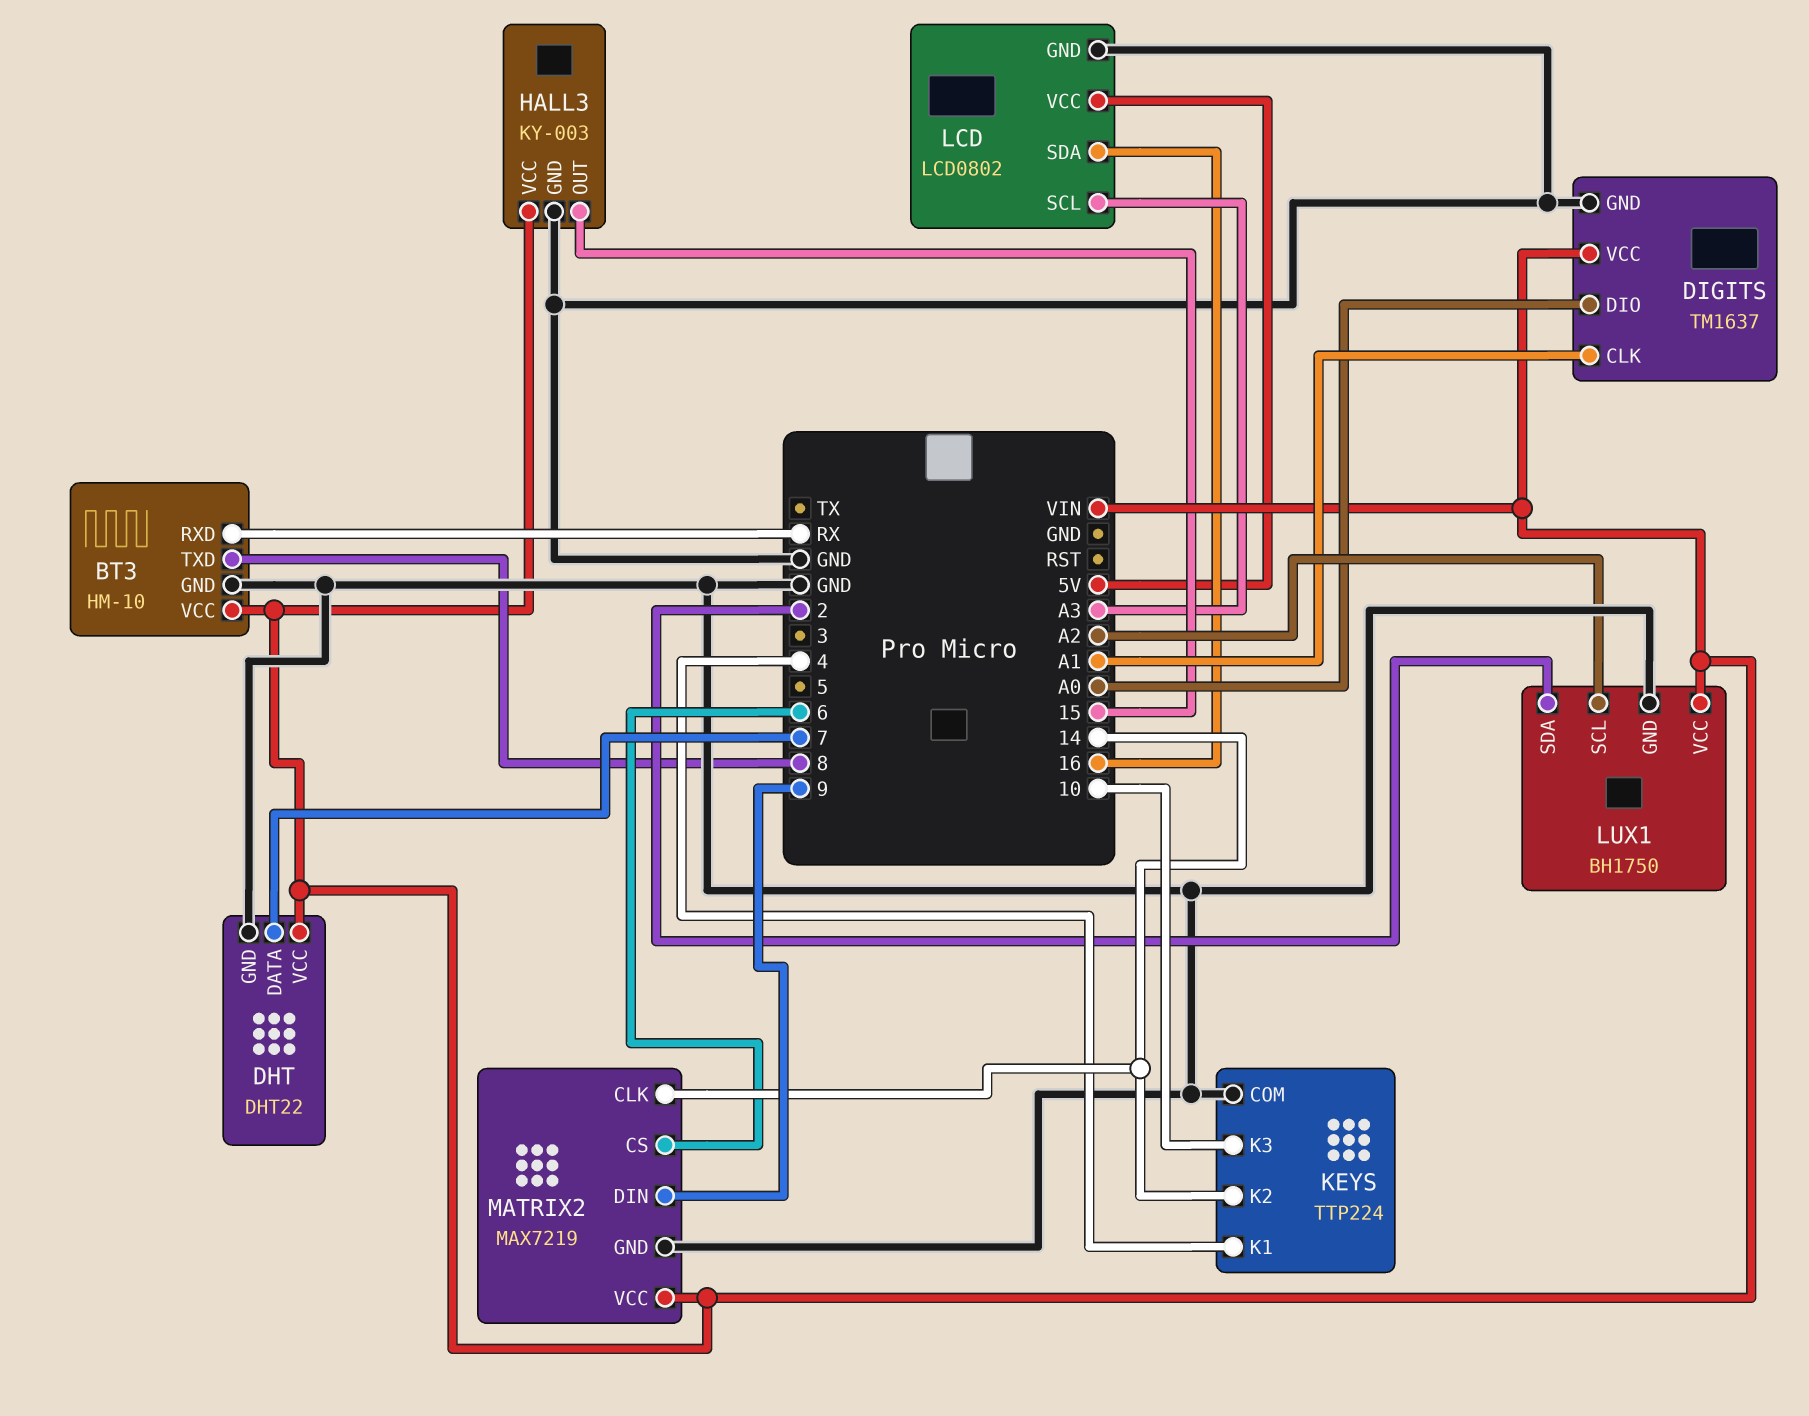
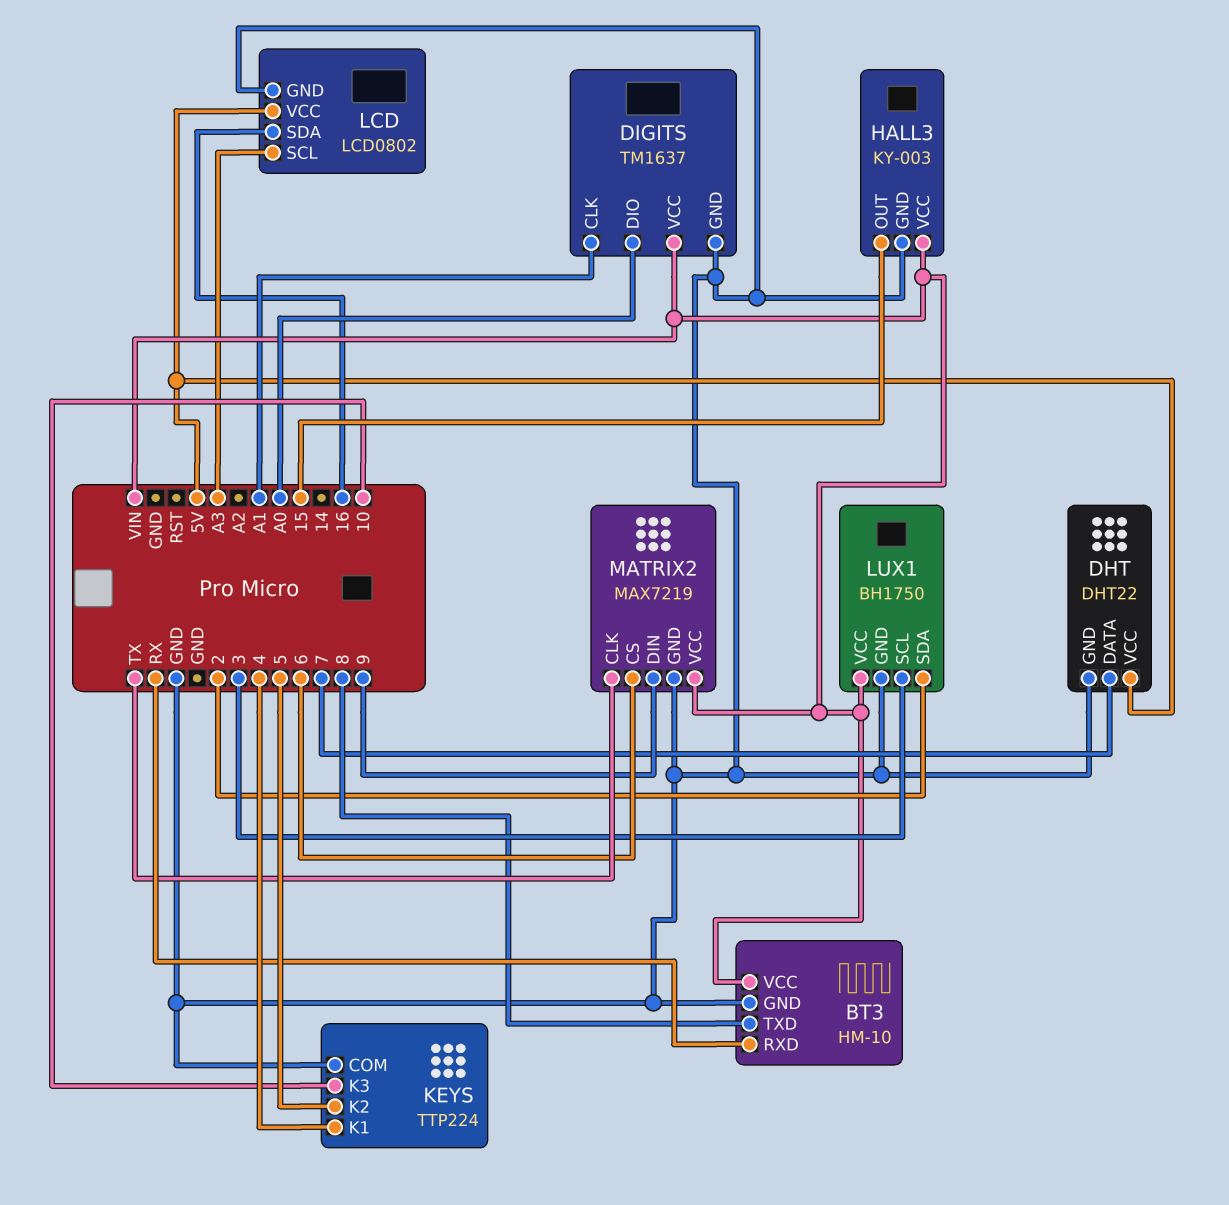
DHT pin VCC: VIN -> 5V
KEYS pin K2: 14 -> 5
LUX1 pin SCL: A2 -> 3
MATRIX2 pin CLK: 14 -> TX

